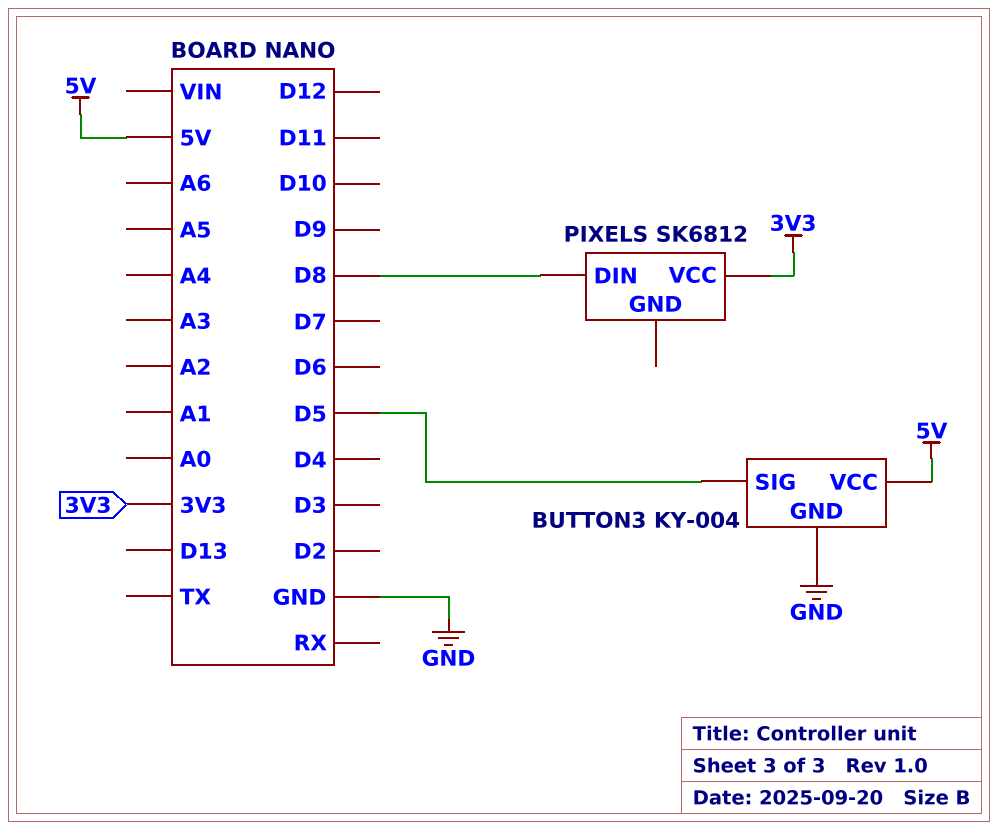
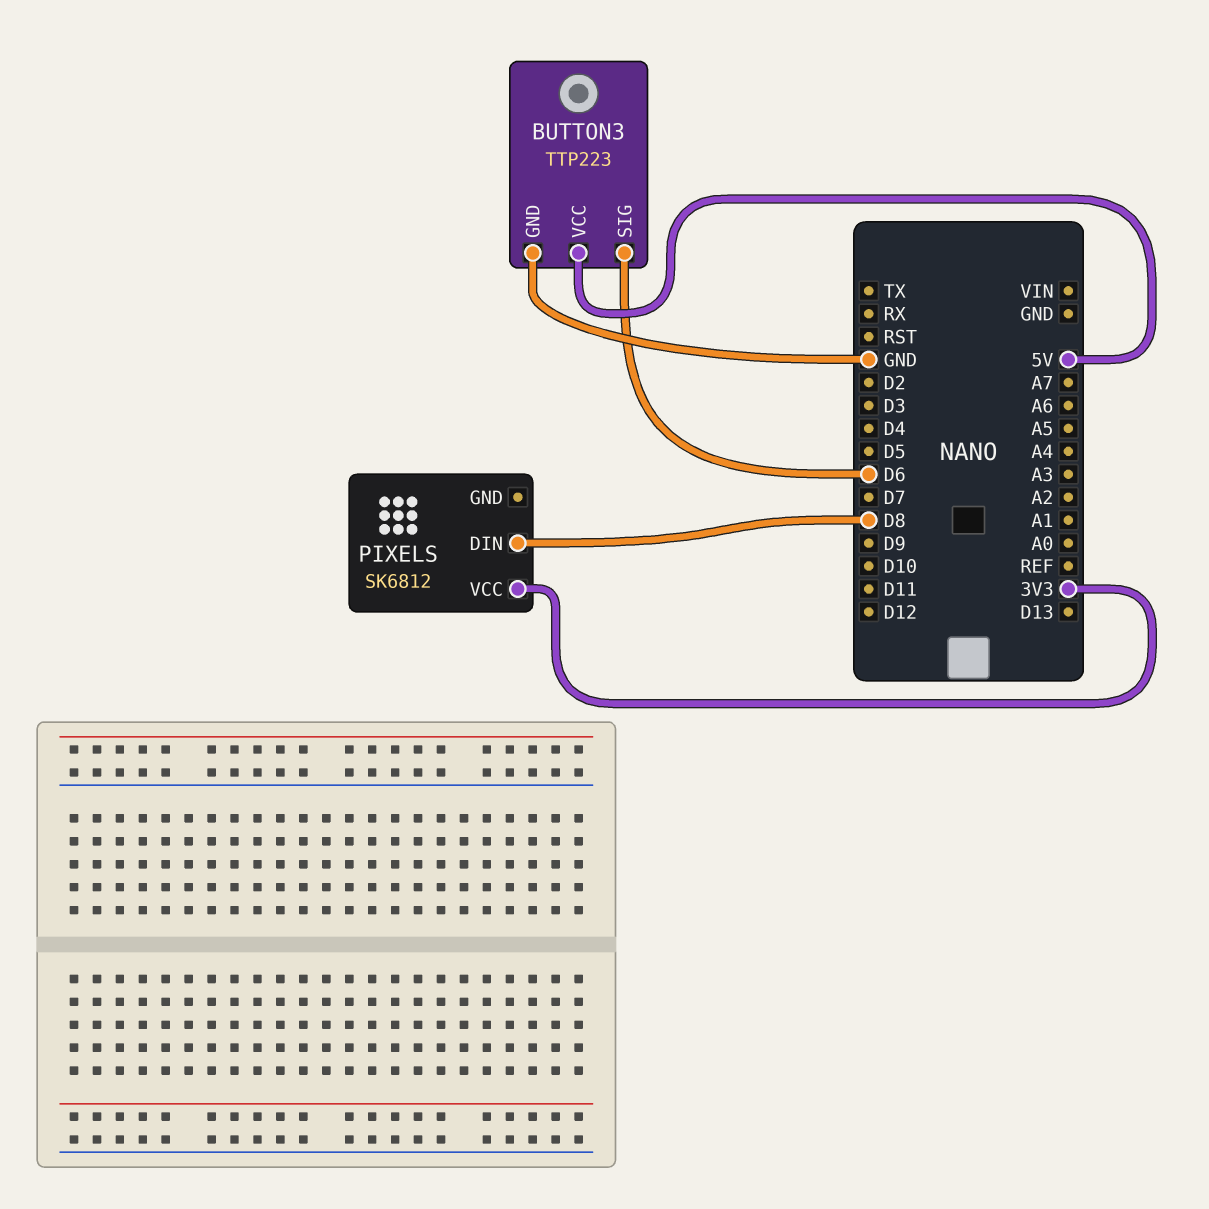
BUTTON3: KY-004 -> TTP223
BUTTON3 pin SIG: D5 -> D6

